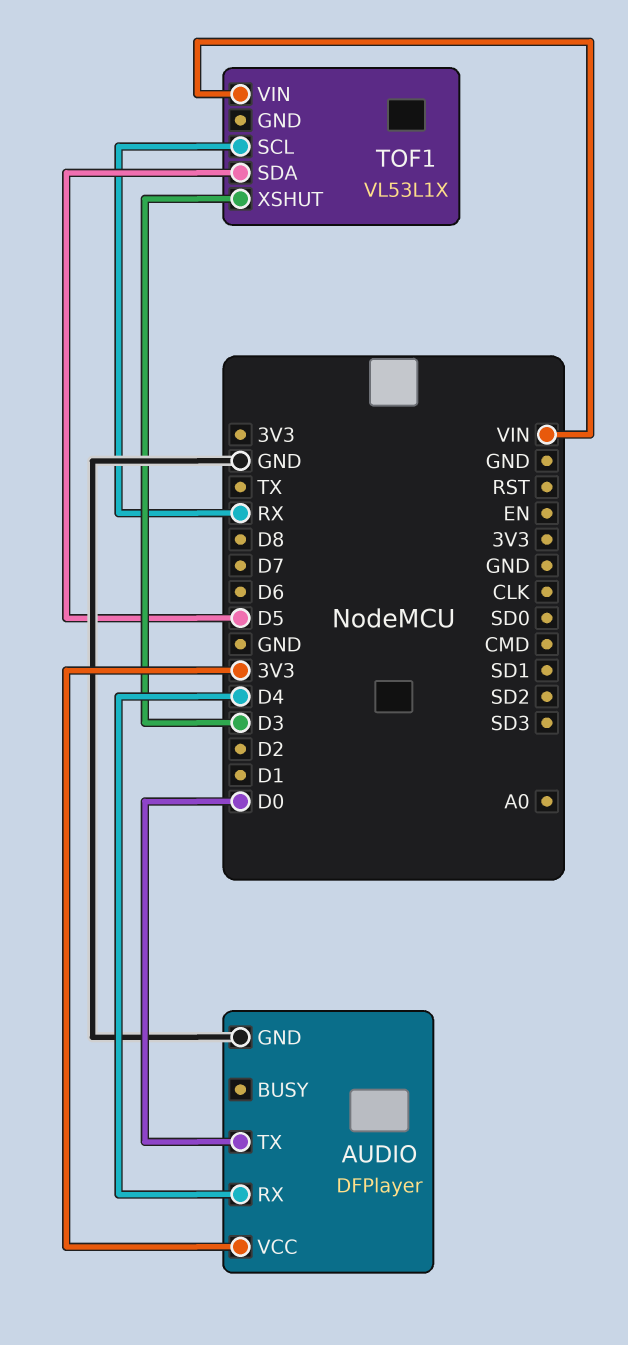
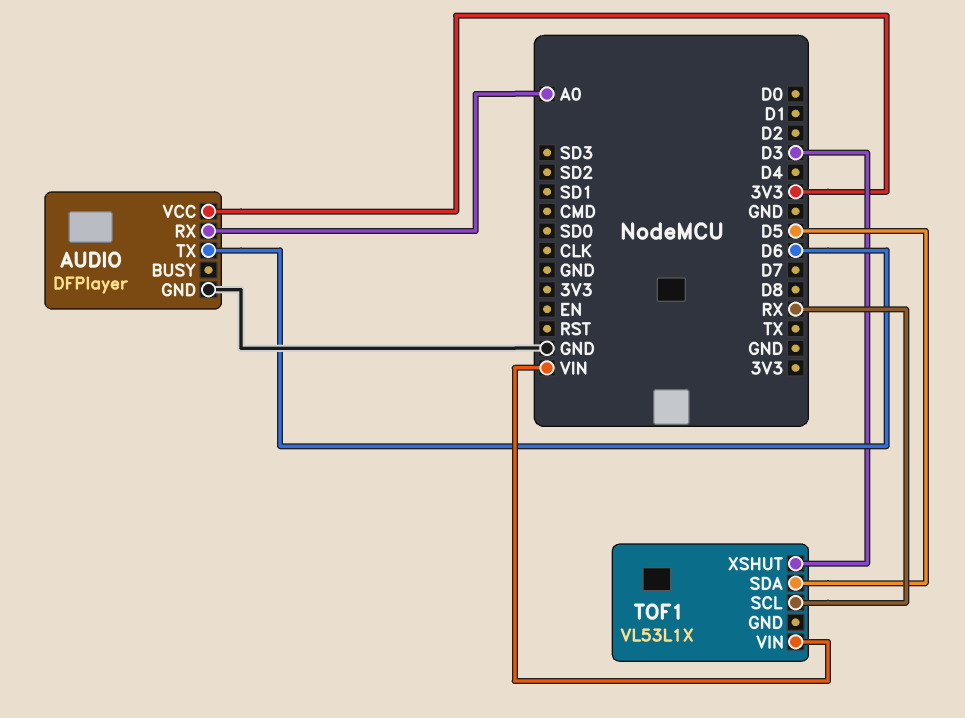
AUDIO pin RX: D4 -> A0
AUDIO pin TX: D0 -> D6

